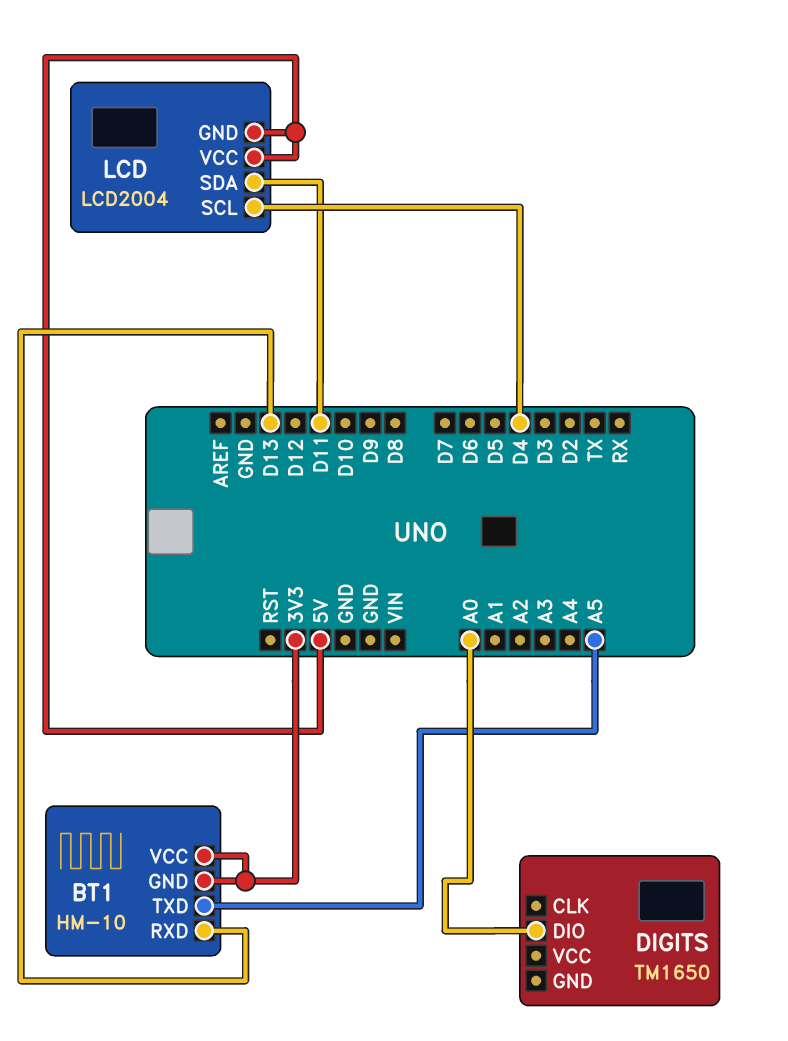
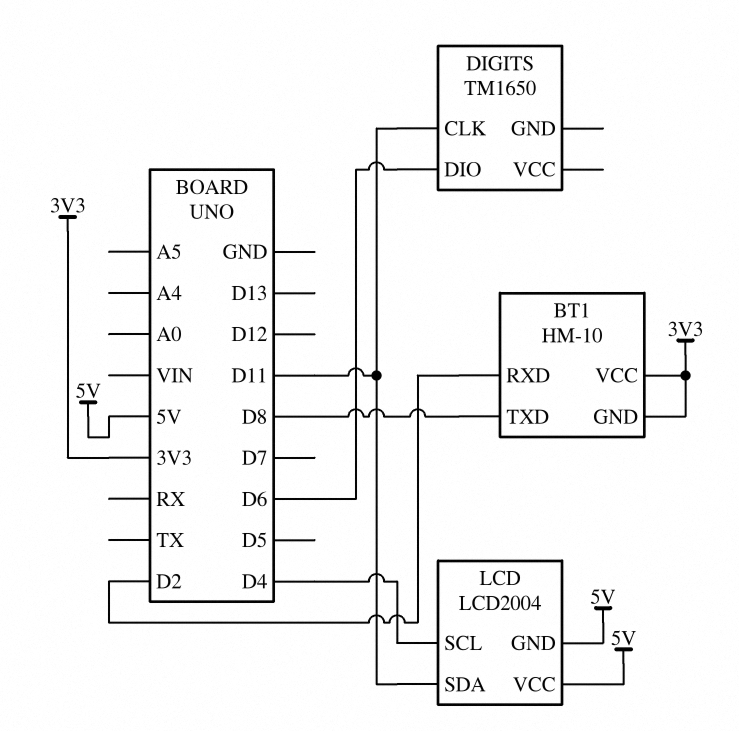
BT1 pin RXD: D13 -> D2
BT1 pin TXD: A5 -> D8
DIGITS pin CLK: none -> D11
DIGITS pin DIO: A0 -> D6

